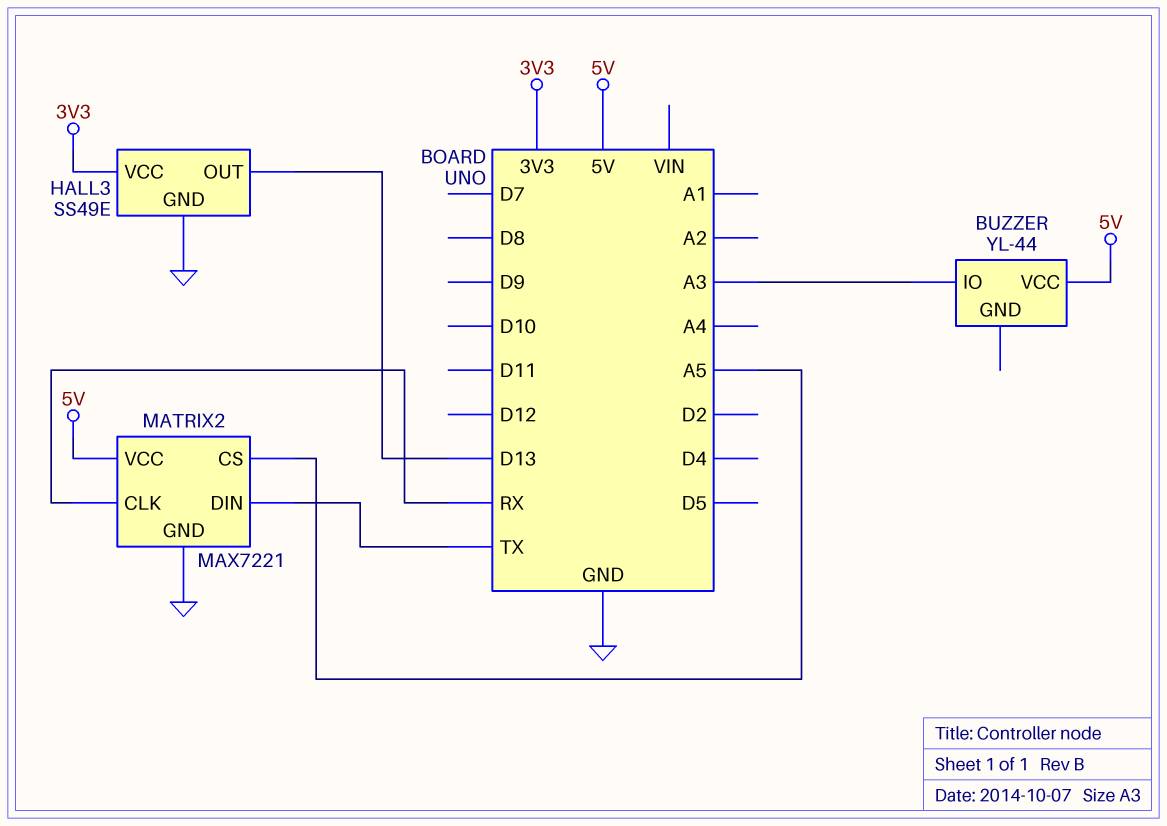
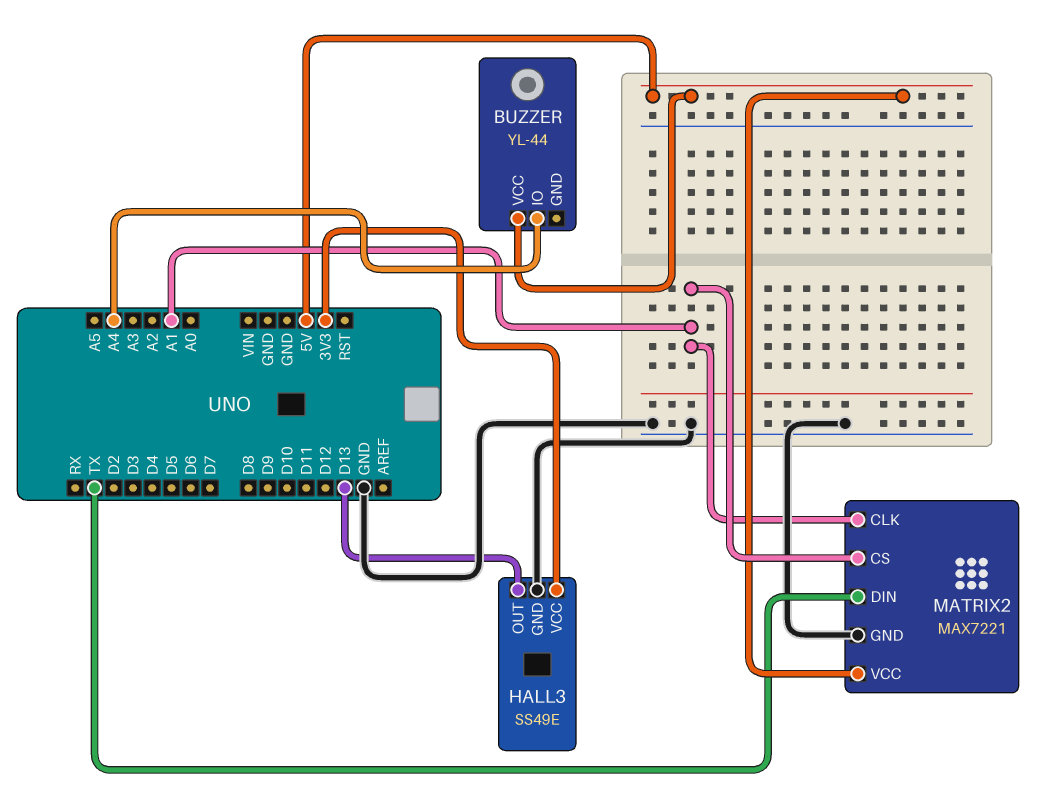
BUZZER pin IO: A3 -> A4
MATRIX2 pin CLK: RX -> A1
MATRIX2 pin CS: A5 -> A1

